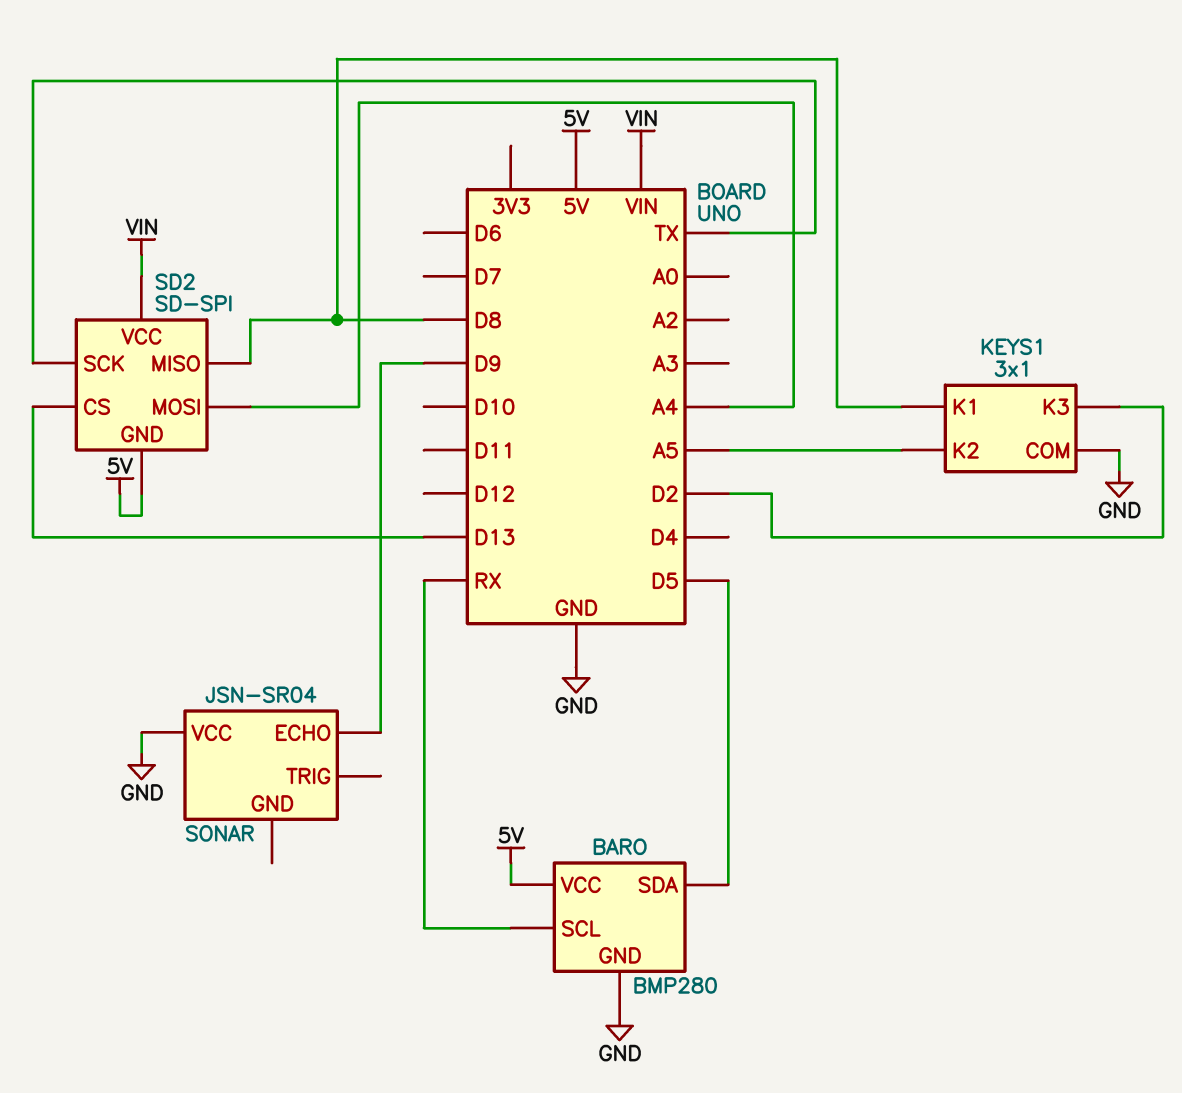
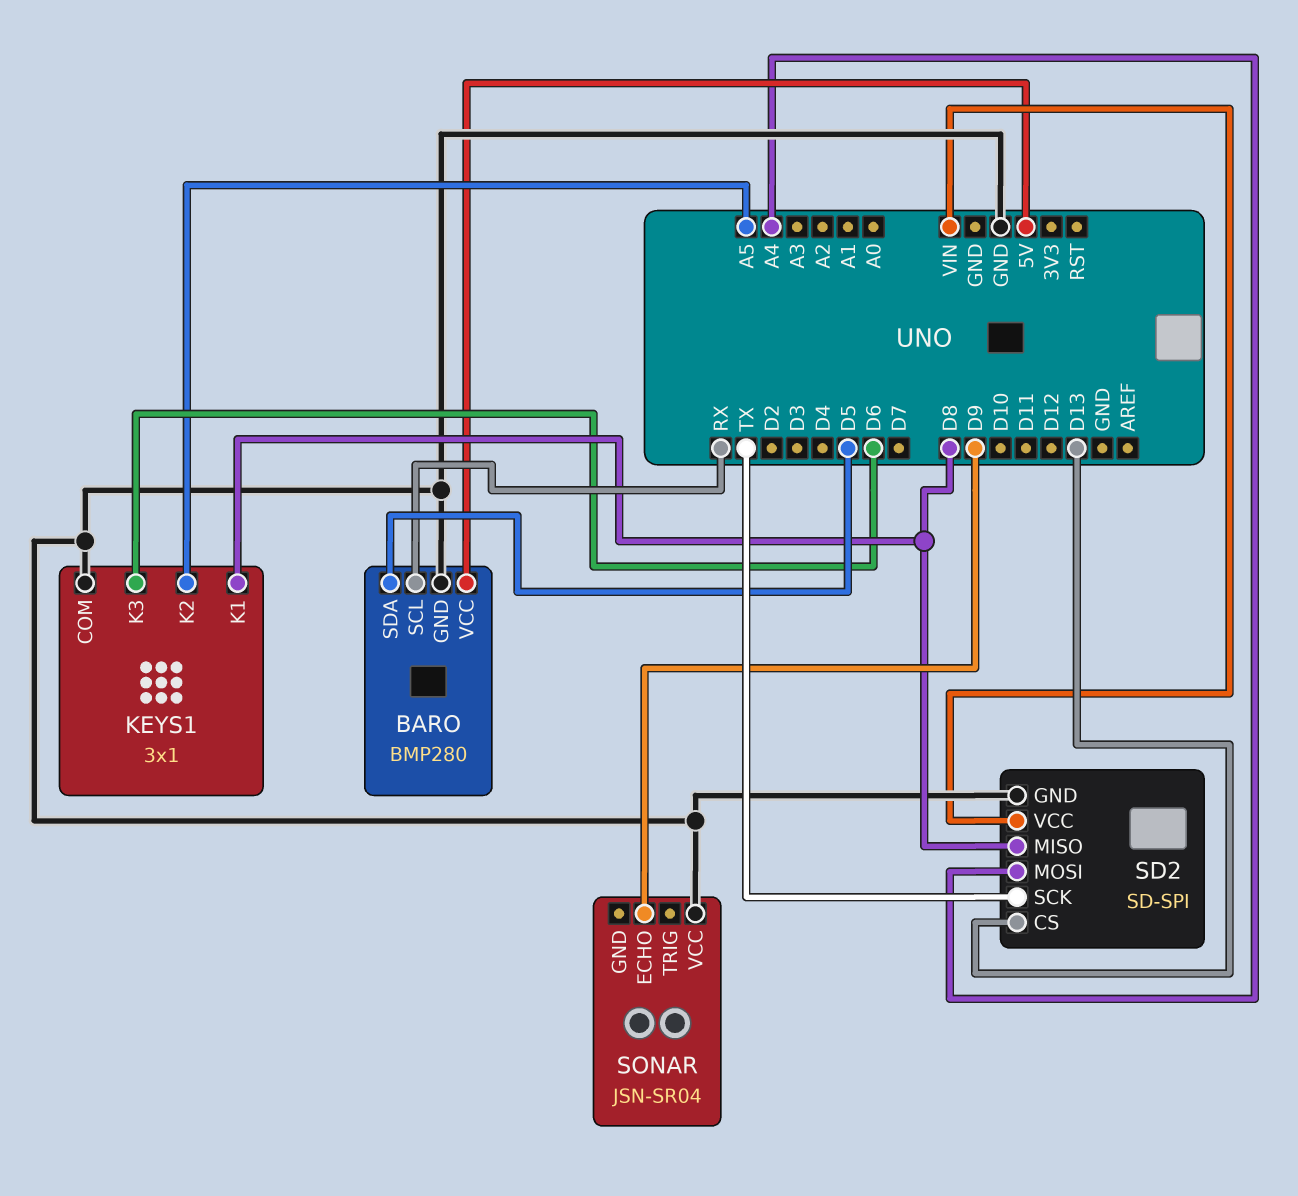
KEYS1 pin K3: D2 -> D6
SD2 pin GND: 5V -> GND

